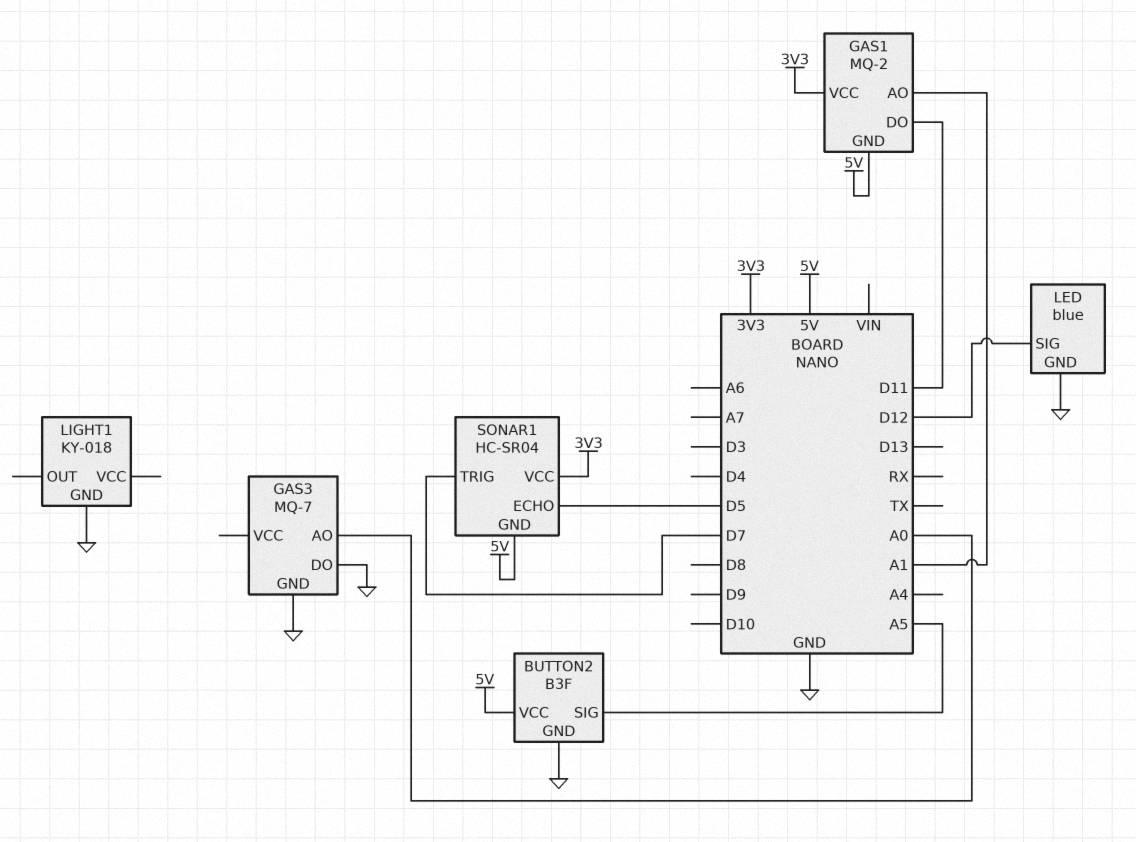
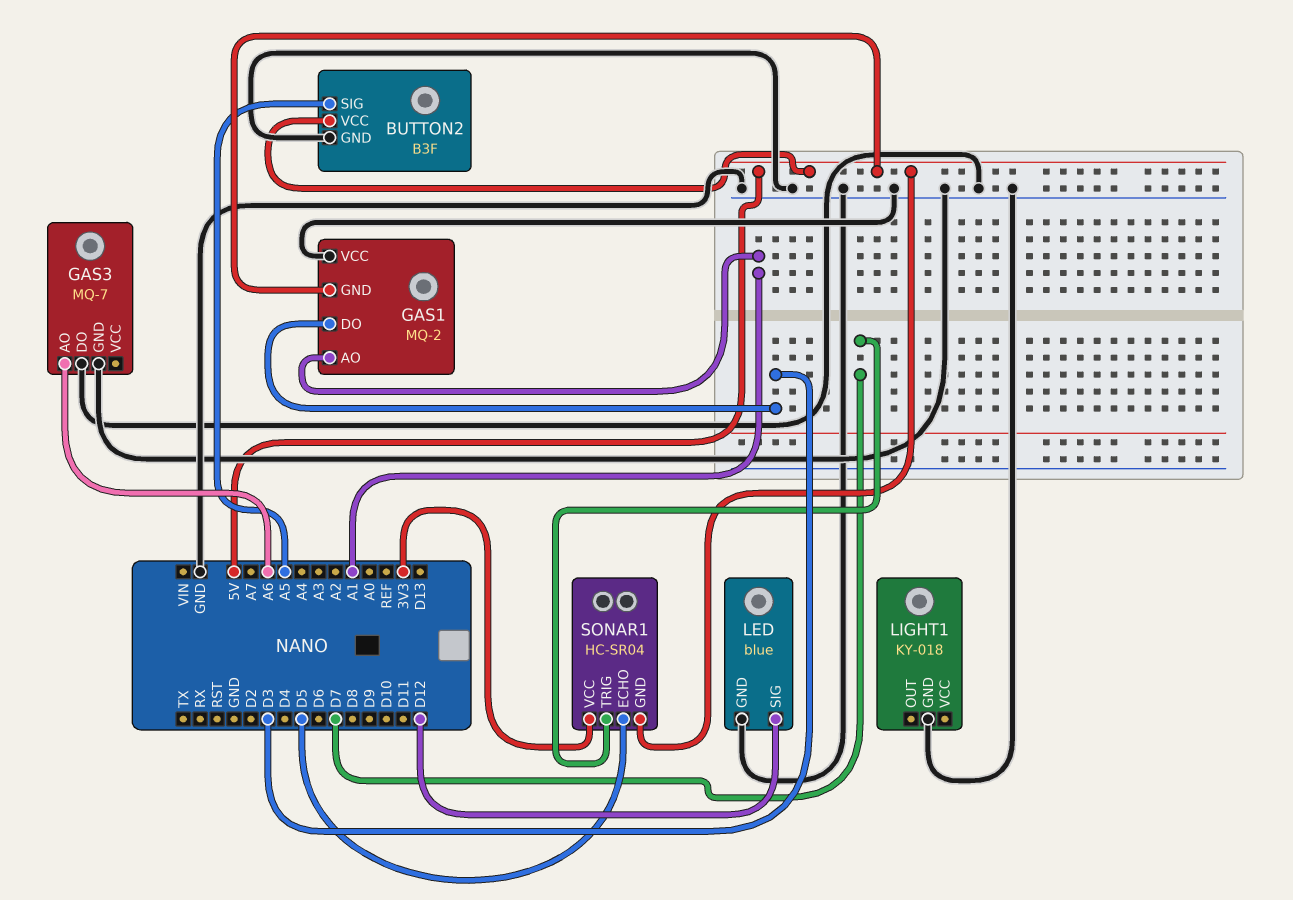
GAS1 pin DO: D11 -> D3
GAS1 pin VCC: 3V3 -> GND
GAS3 pin AO: A0 -> A6

